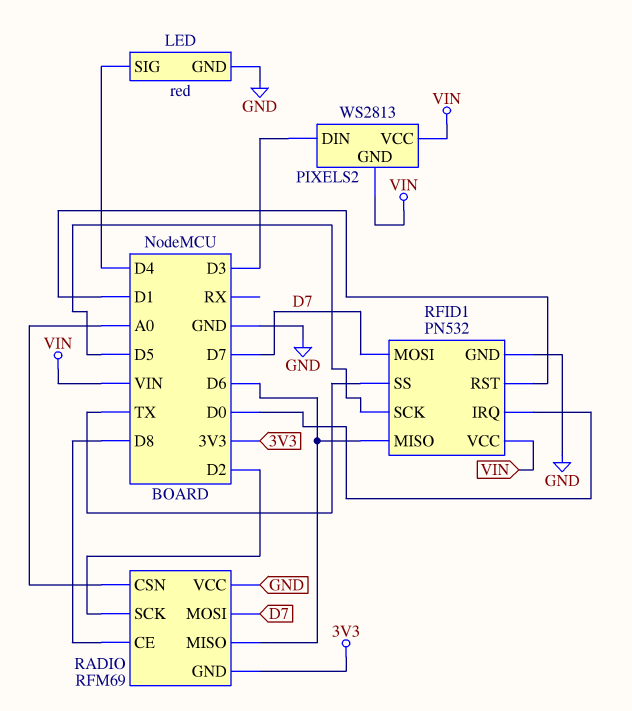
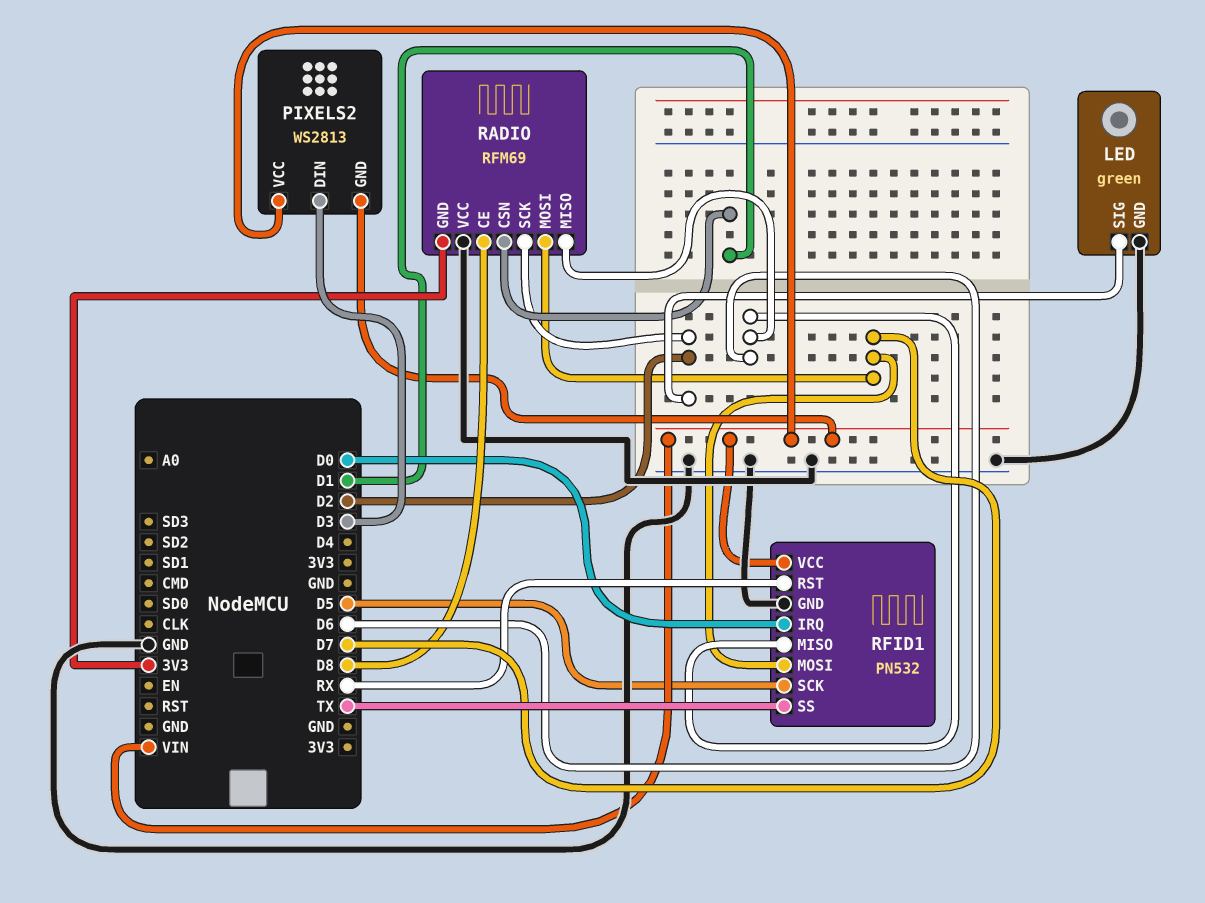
LED: red -> green
LED pin SIG: D4 -> D2
RADIO pin CSN: A0 -> D1
RFID1 pin RST: D1 -> RX

